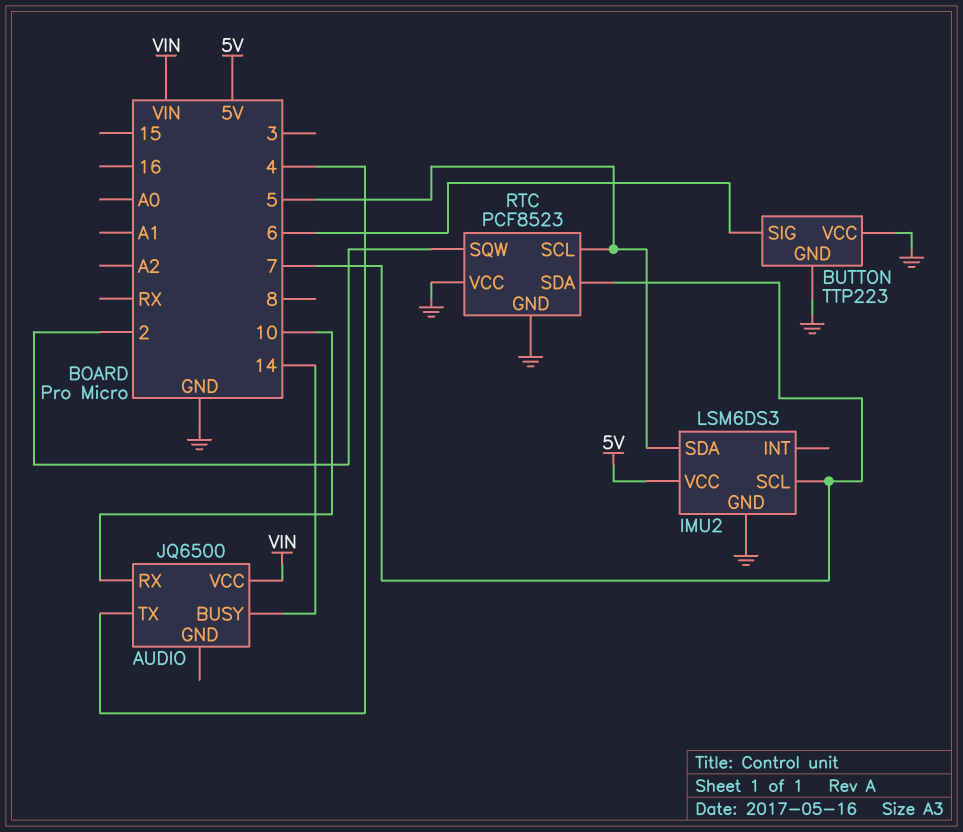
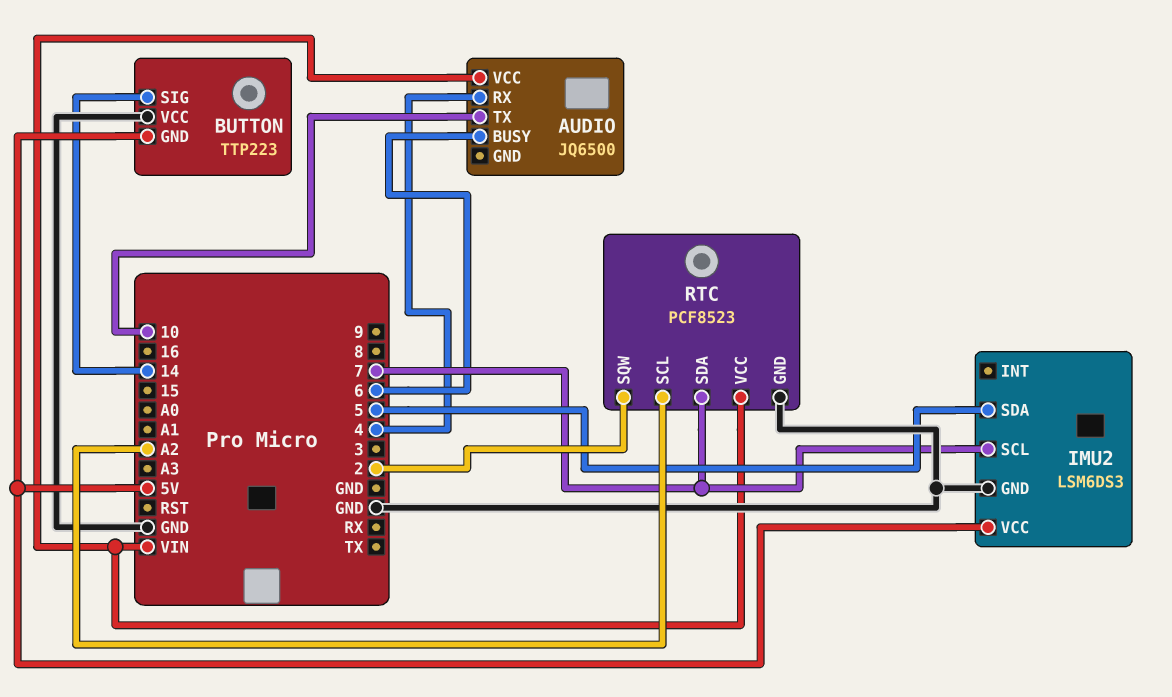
AUDIO pin BUSY: 14 -> 6
AUDIO pin RX: 10 -> 4
AUDIO pin TX: 4 -> 10
BUTTON pin GND: GND -> 5V
BUTTON pin SIG: 6 -> 14
RTC pin SCL: 5 -> A2
RTC pin VCC: GND -> VIN

